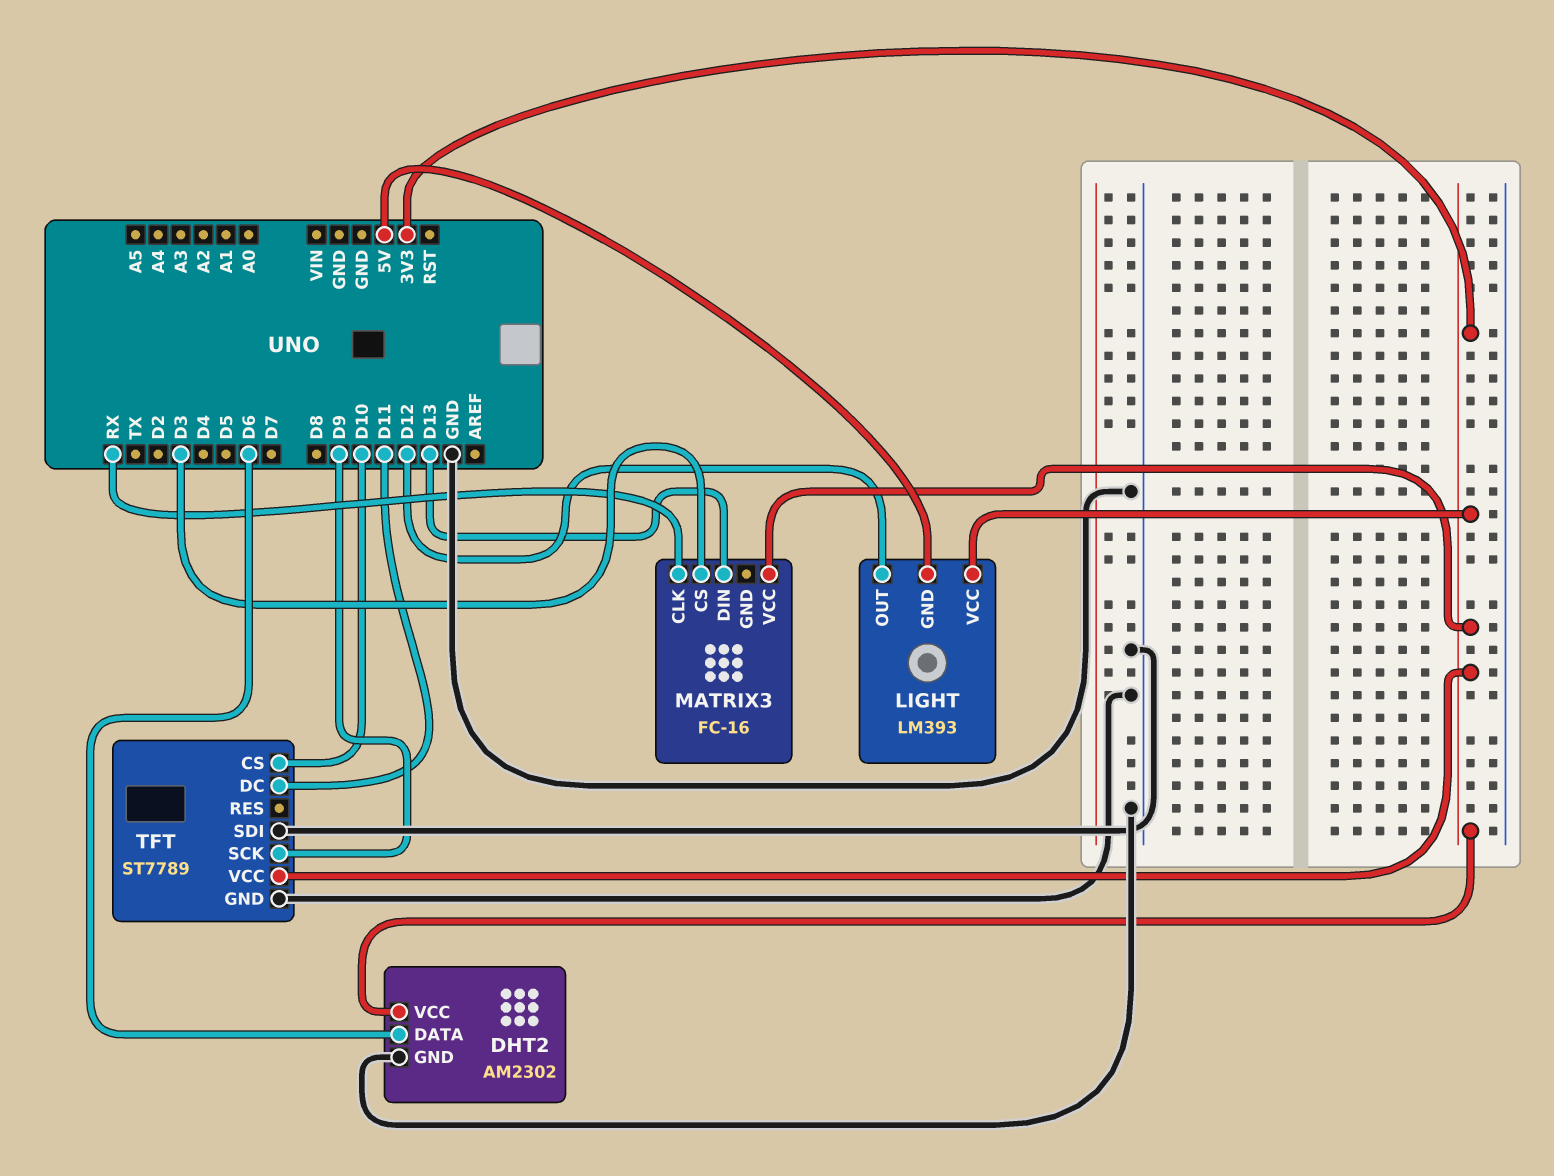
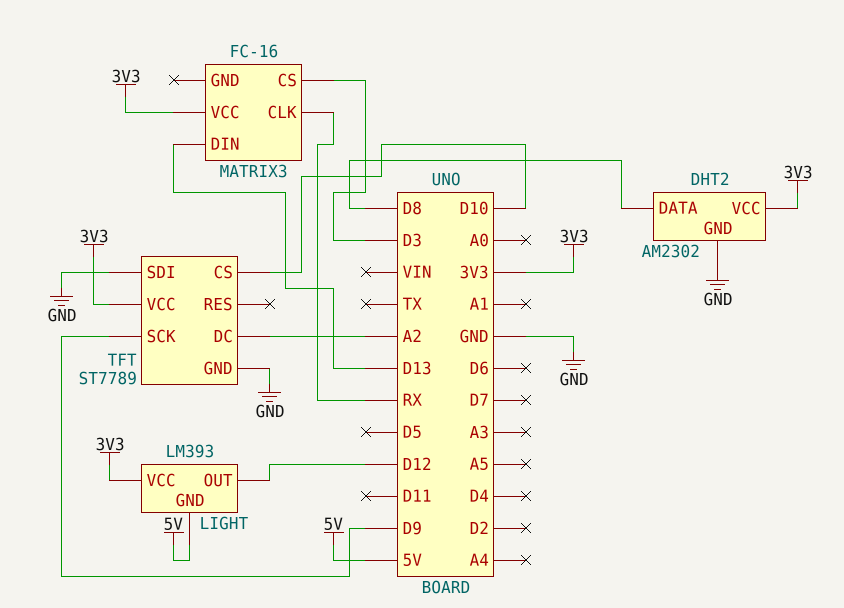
DHT2 pin DATA: D6 -> D8
TFT pin DC: D11 -> A2

